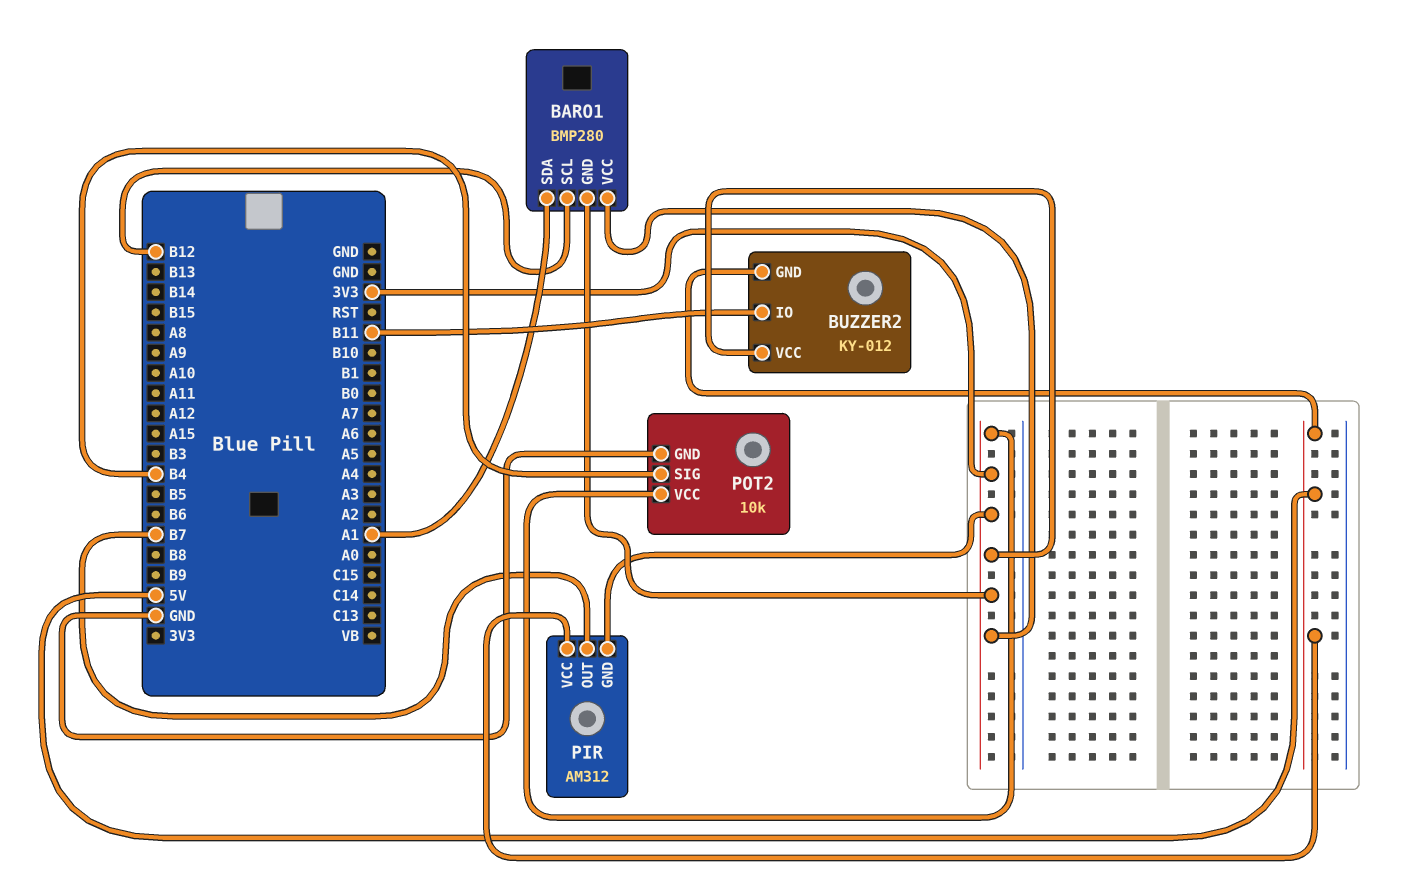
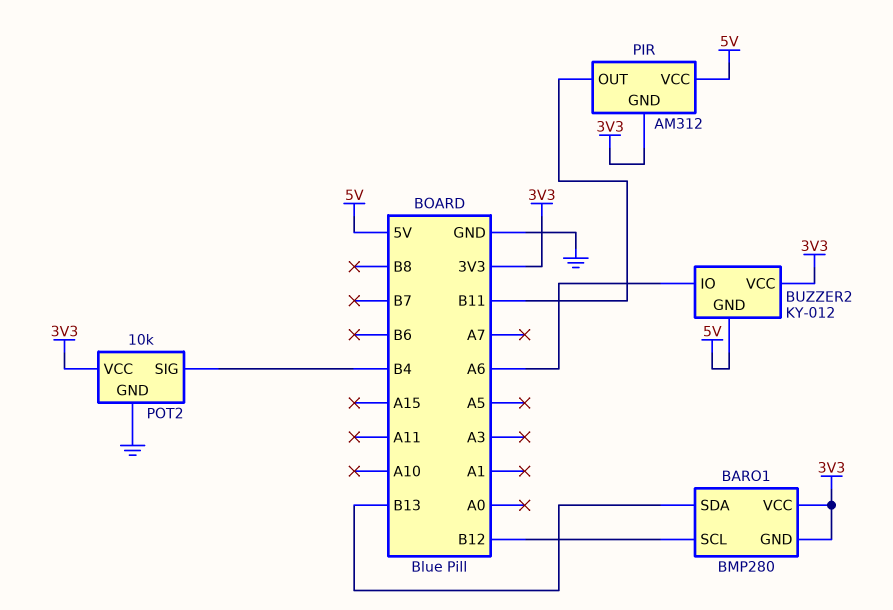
BARO1 pin SDA: A1 -> B13
BUZZER2 pin IO: B11 -> A6
PIR pin OUT: B7 -> B11

